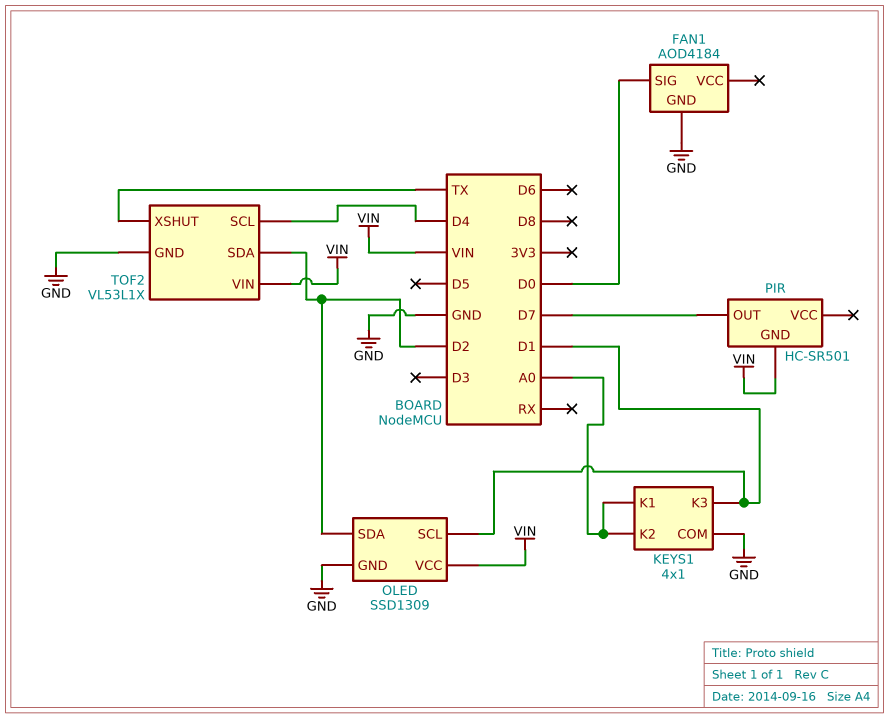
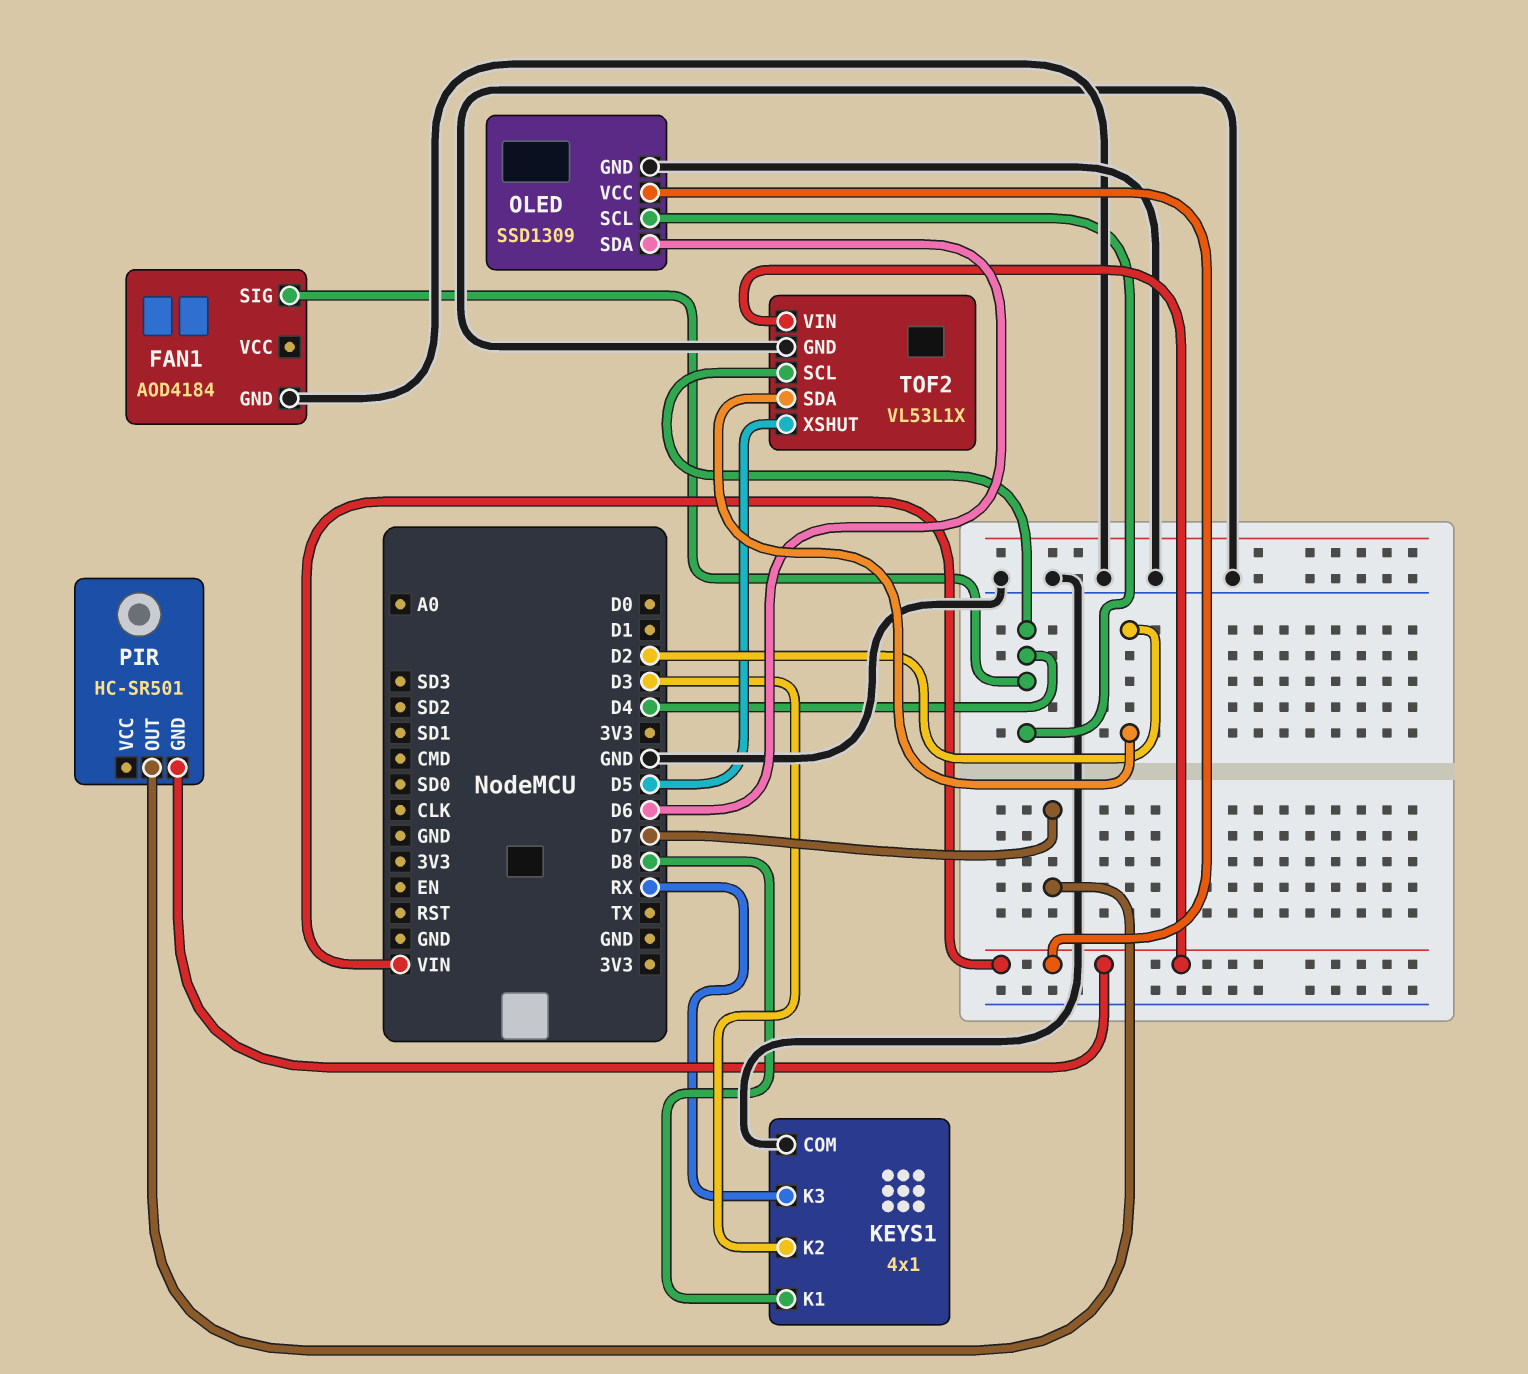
FAN1 pin SIG: D0 -> D4
KEYS1 pin K1: A0 -> D8
KEYS1 pin K2: A0 -> D3
KEYS1 pin K3: D1 -> RX
OLED pin SCL: D1 -> D4
OLED pin SDA: D2 -> D6
TOF2 pin XSHUT: TX -> D5

